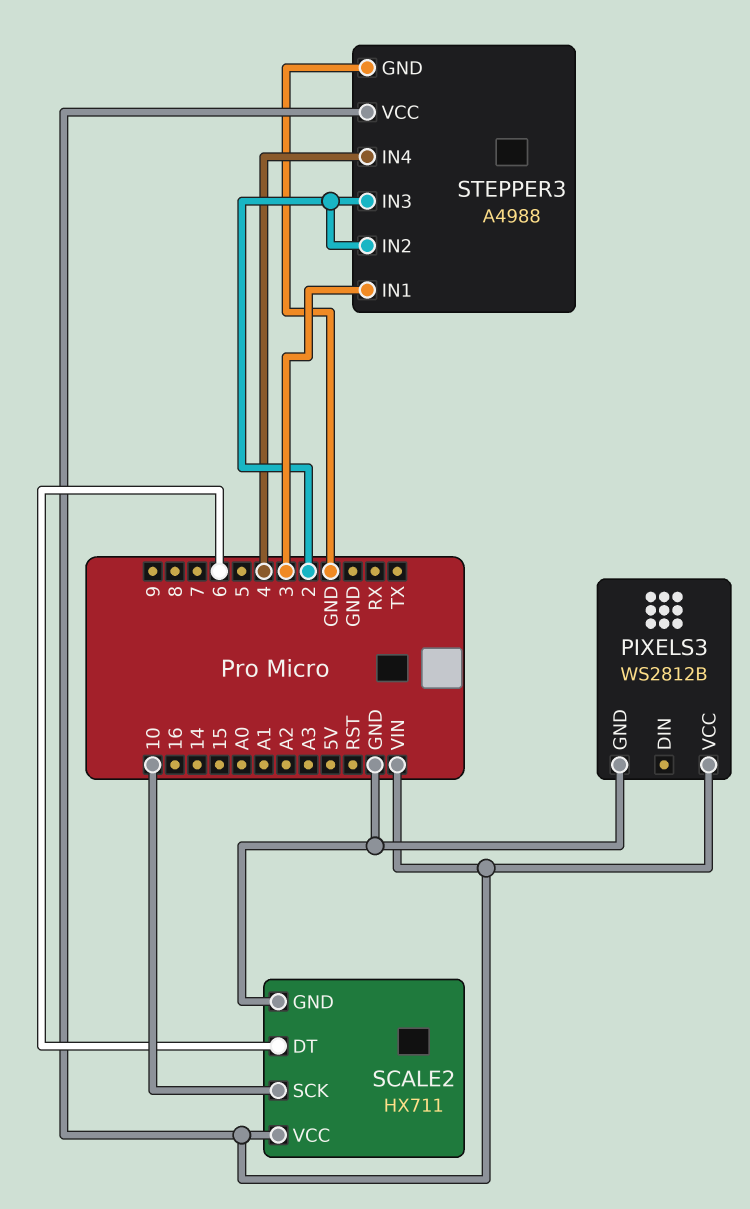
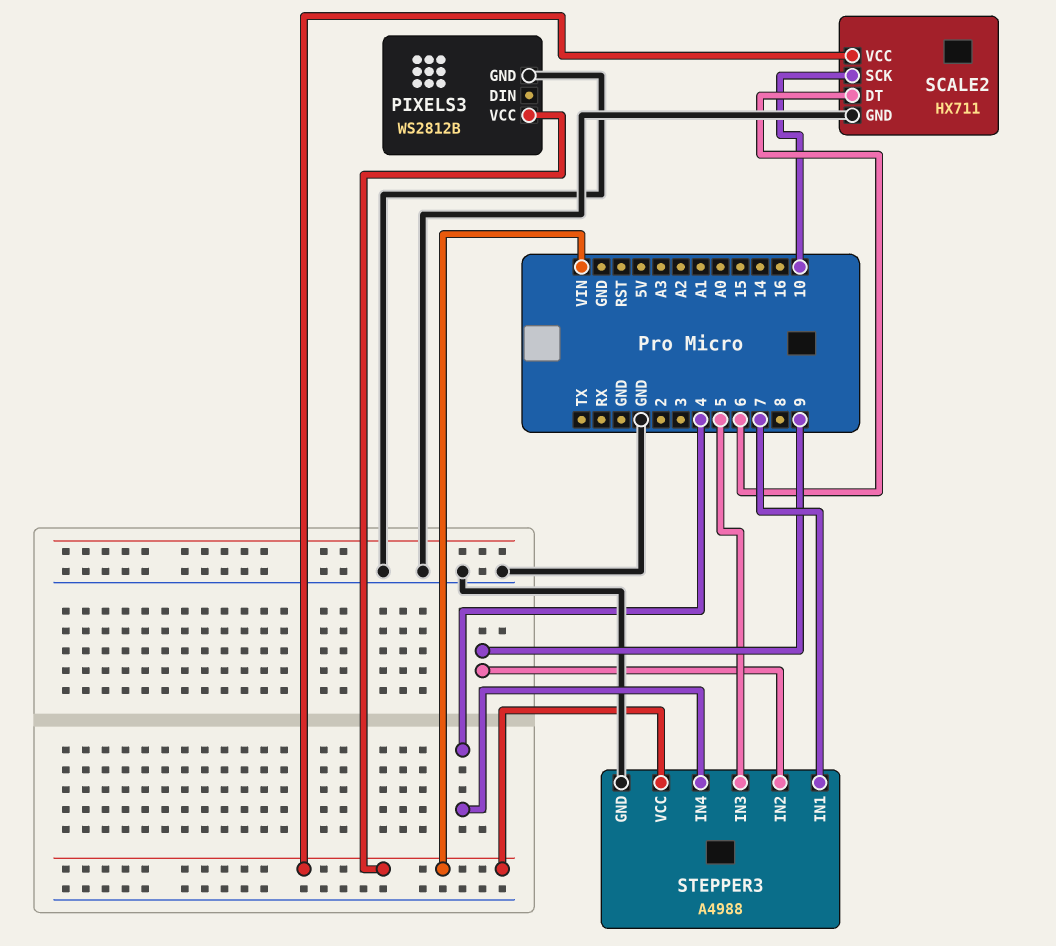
STEPPER3 pin IN1: 3 -> 7
STEPPER3 pin IN2: 2 -> 9
STEPPER3 pin IN3: 2 -> 5

